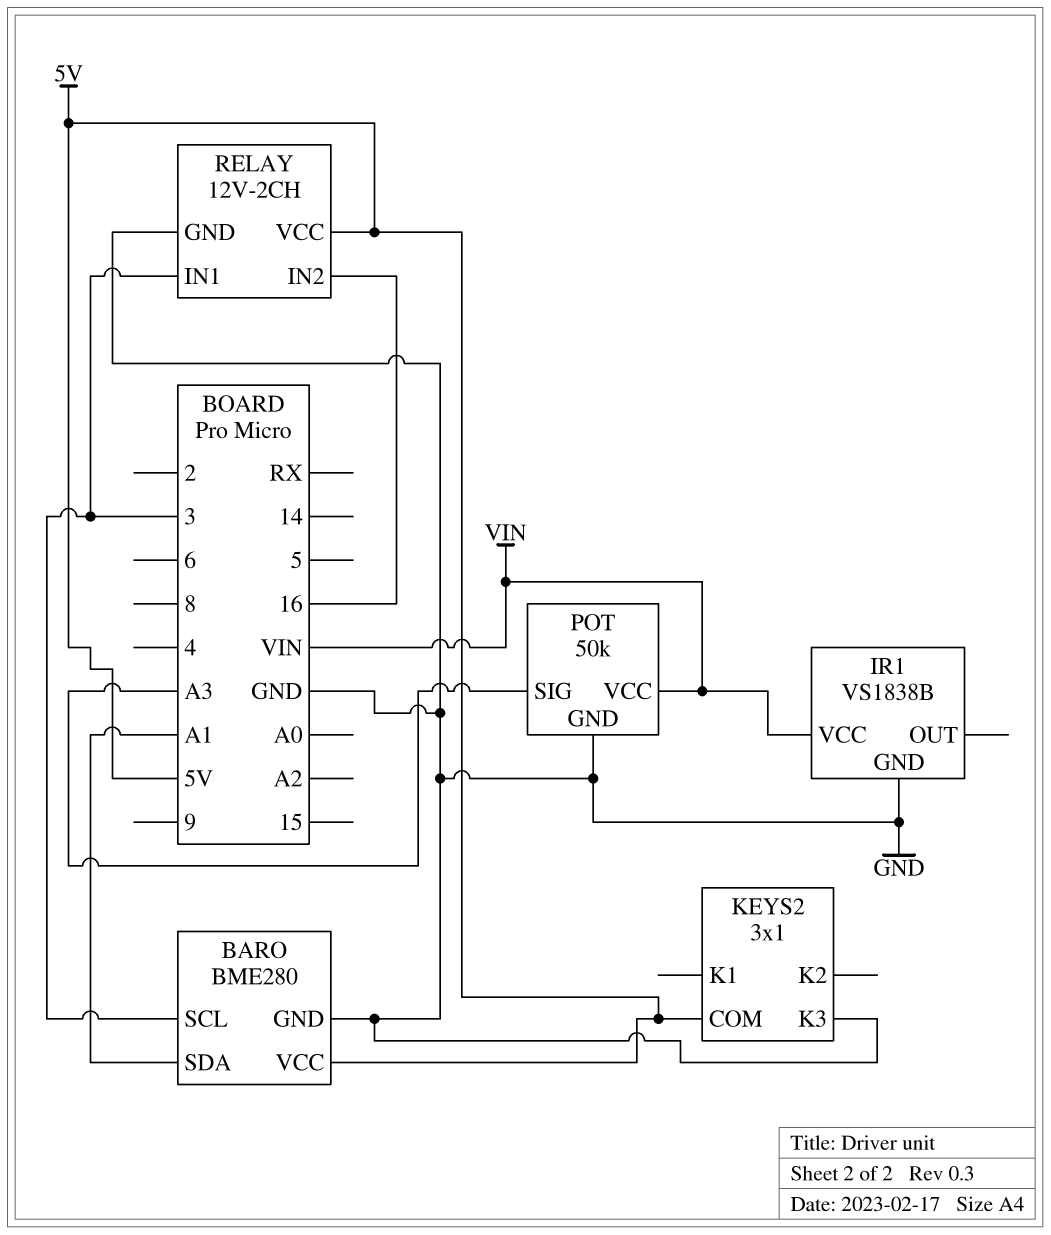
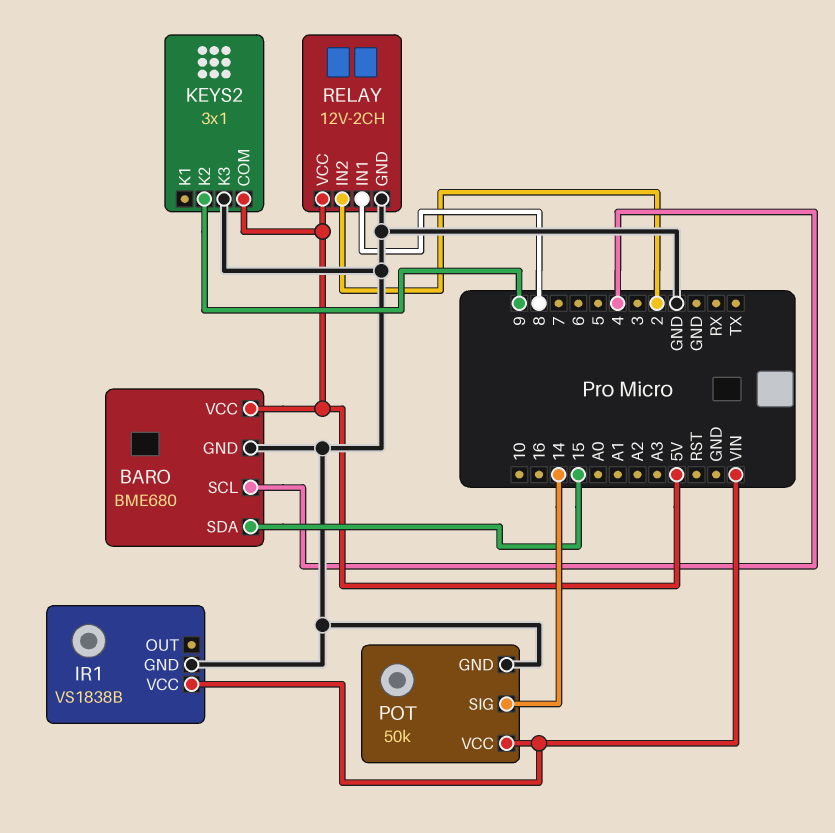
BARO: BME280 -> BME680
BARO pin SCL: 3 -> 4
BARO pin SDA: A1 -> 15
KEYS2 pin K2: none -> 9
POT pin SIG: A3 -> 14
RELAY pin IN1: 3 -> 8
RELAY pin IN2: 16 -> 2

